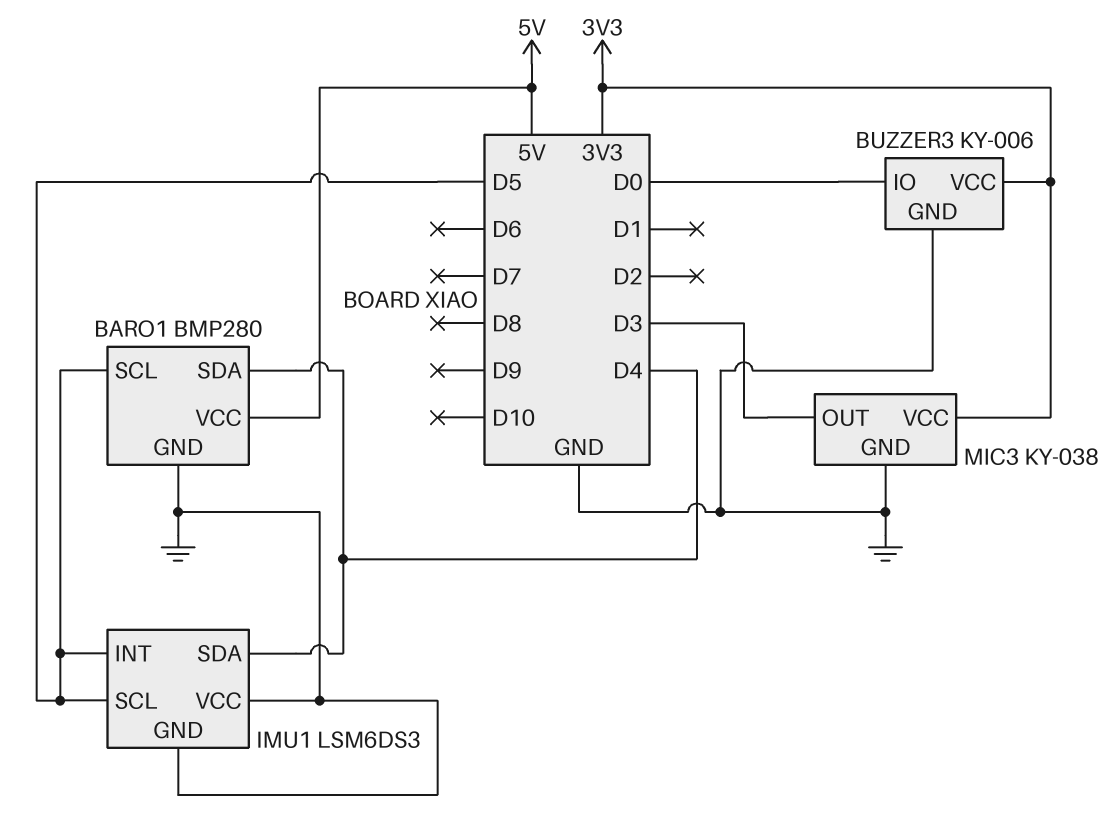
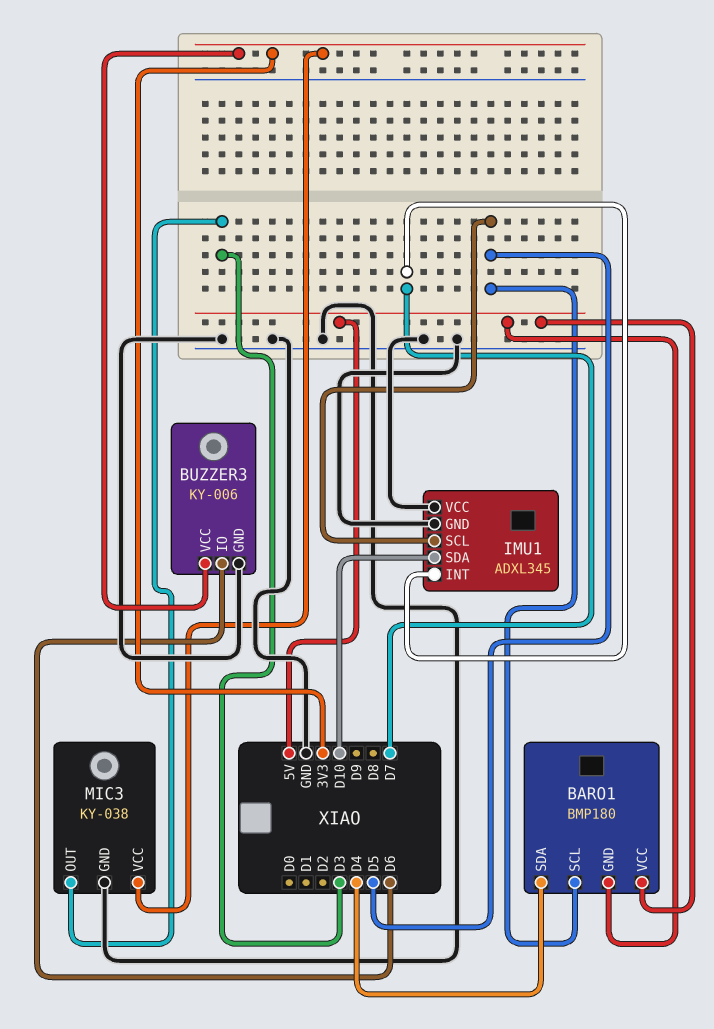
BARO1: BMP280 -> BMP180
BARO1 pin GND: GND -> 5V
BUZZER3 pin IO: D0 -> D6
IMU1: LSM6DS3 -> ADXL345
IMU1 pin INT: D5 -> D7
IMU1 pin SDA: D4 -> D10

